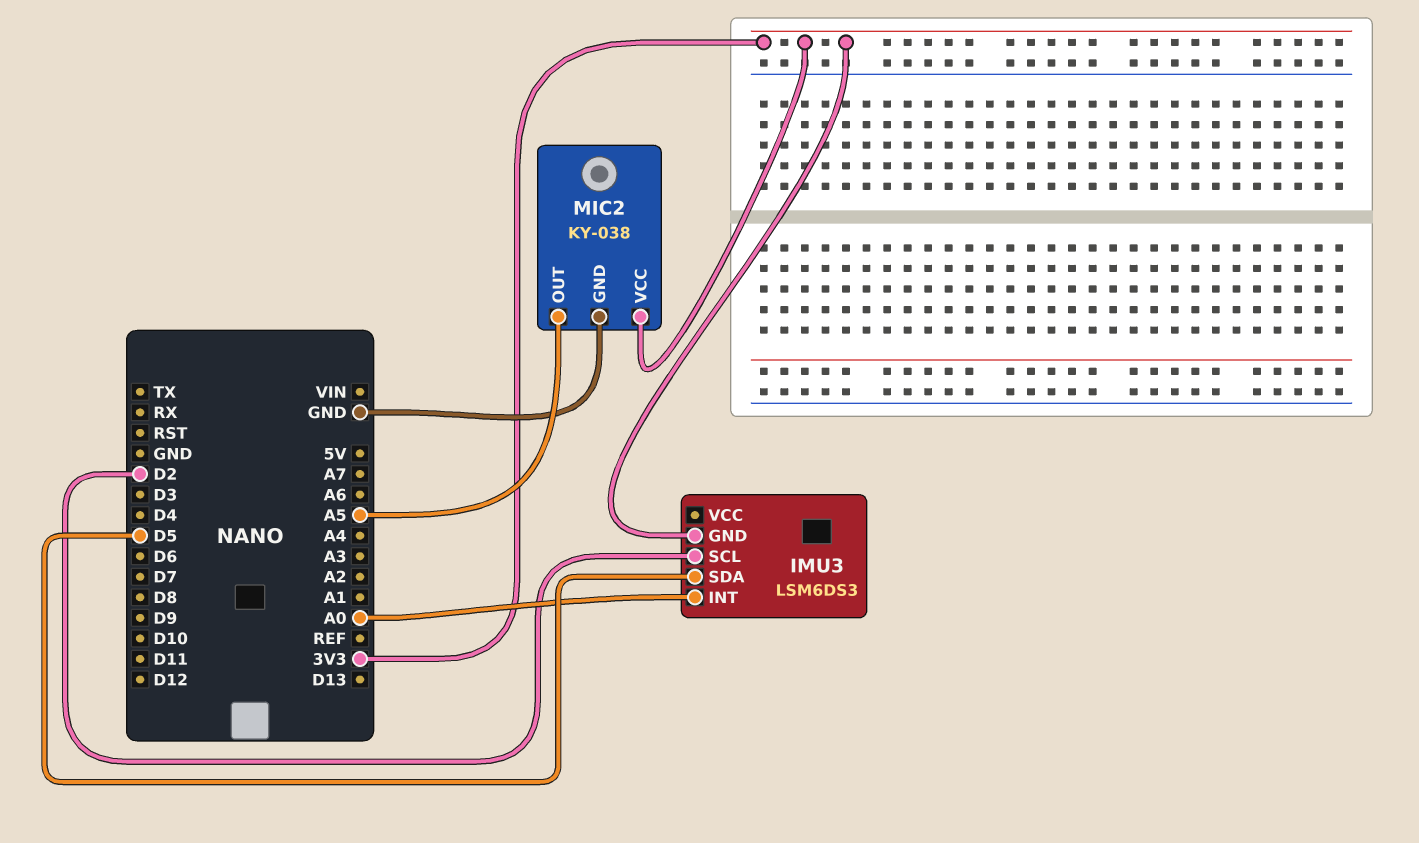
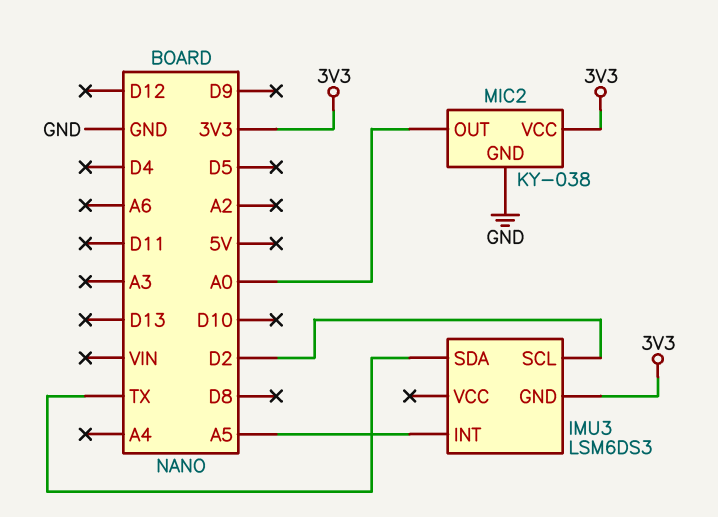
IMU3 pin INT: A0 -> A5
IMU3 pin SDA: D5 -> TX
MIC2 pin OUT: A5 -> A0

